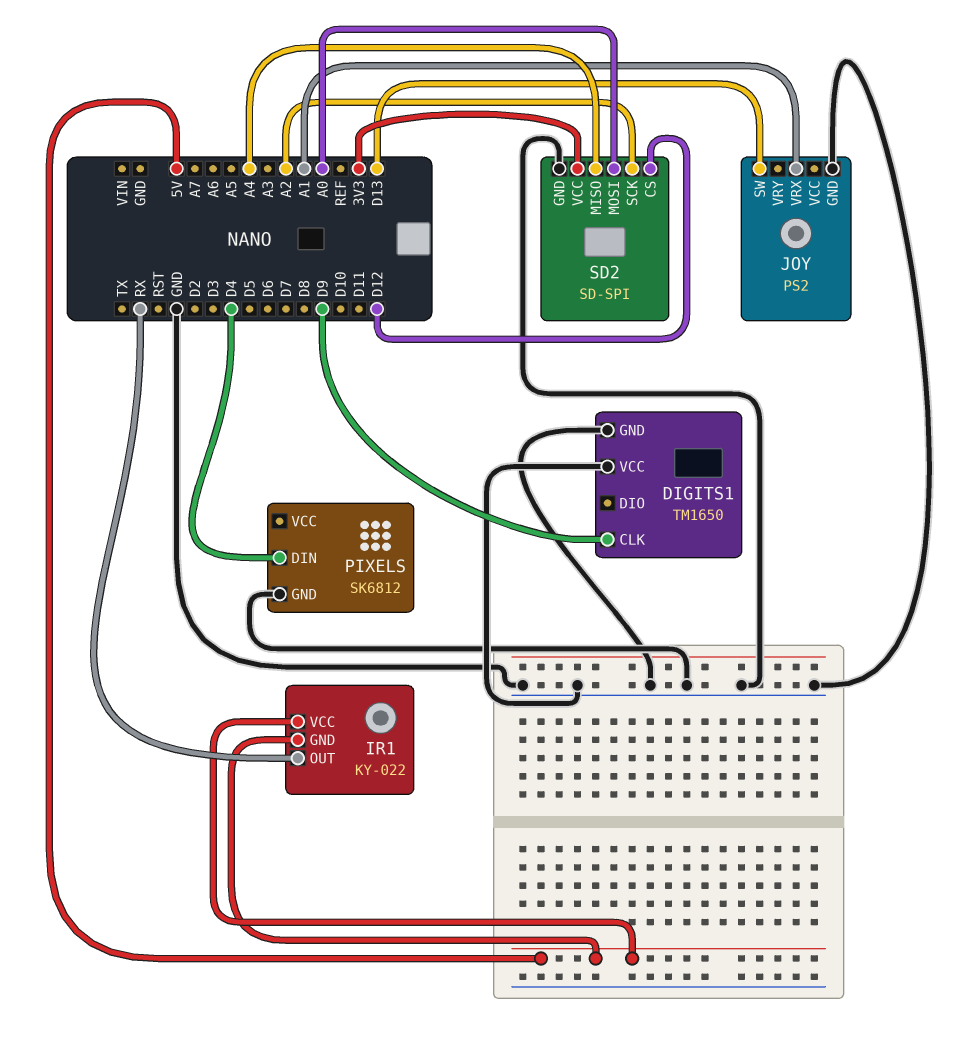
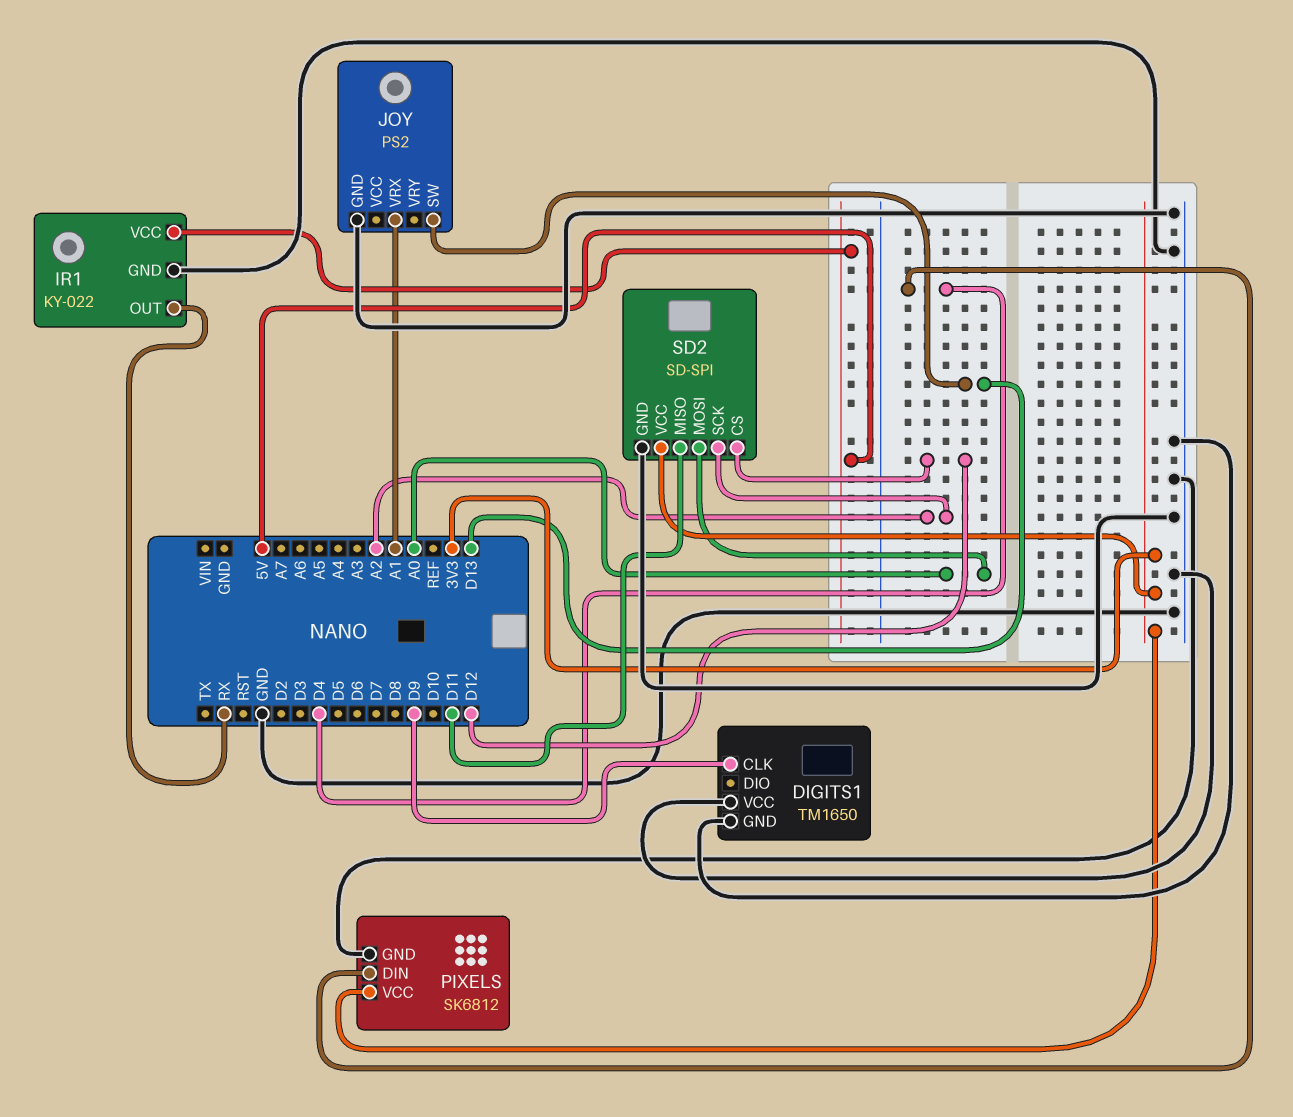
IR1 pin GND: 5V -> GND
PIXELS pin VCC: none -> 3V3
SD2 pin MISO: A4 -> D11

